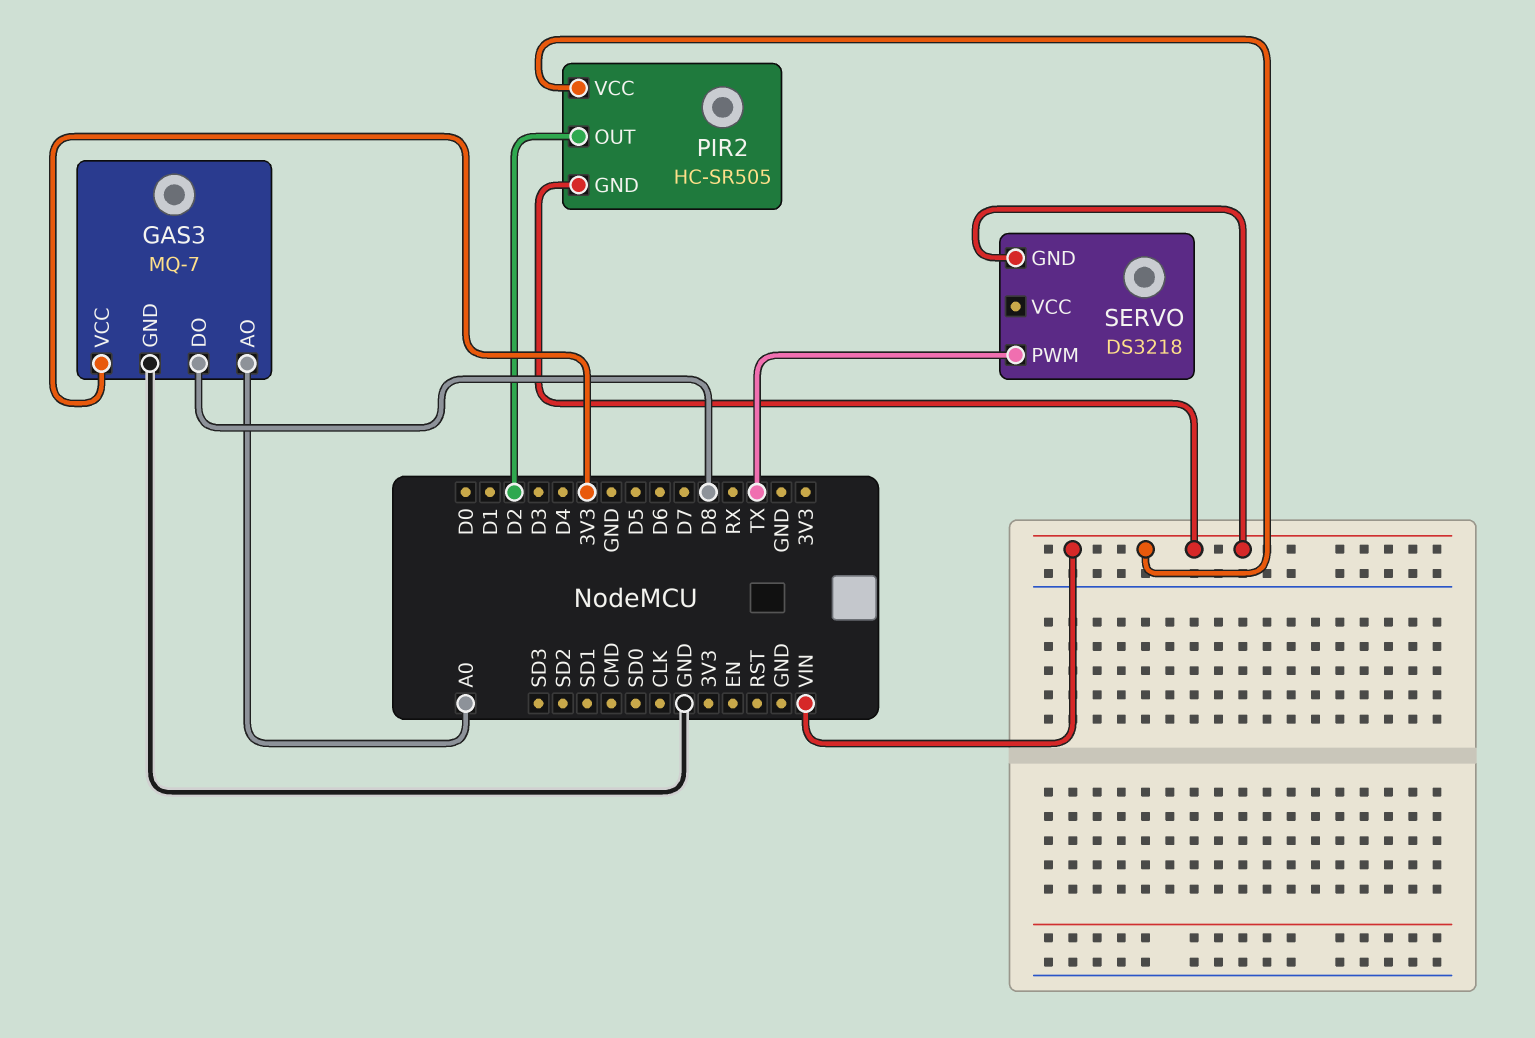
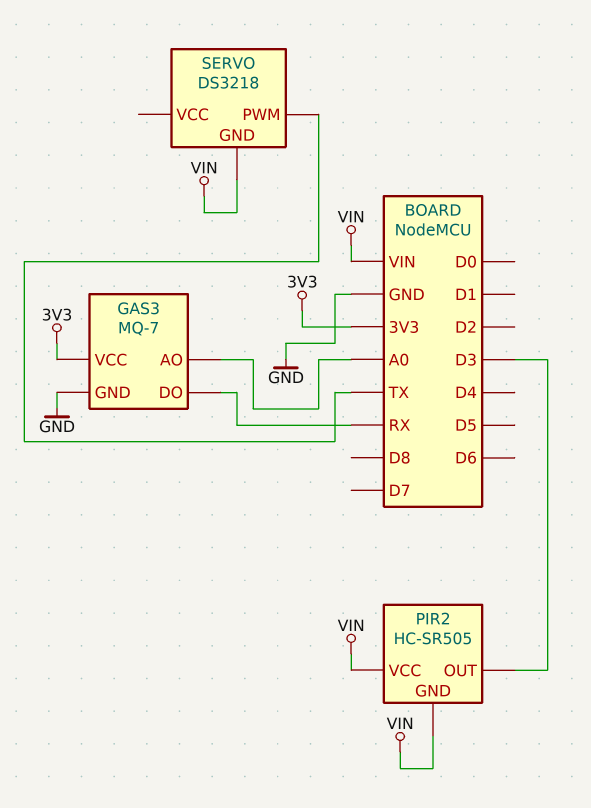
GAS3 pin DO: D8 -> RX
PIR2 pin OUT: D2 -> D3

